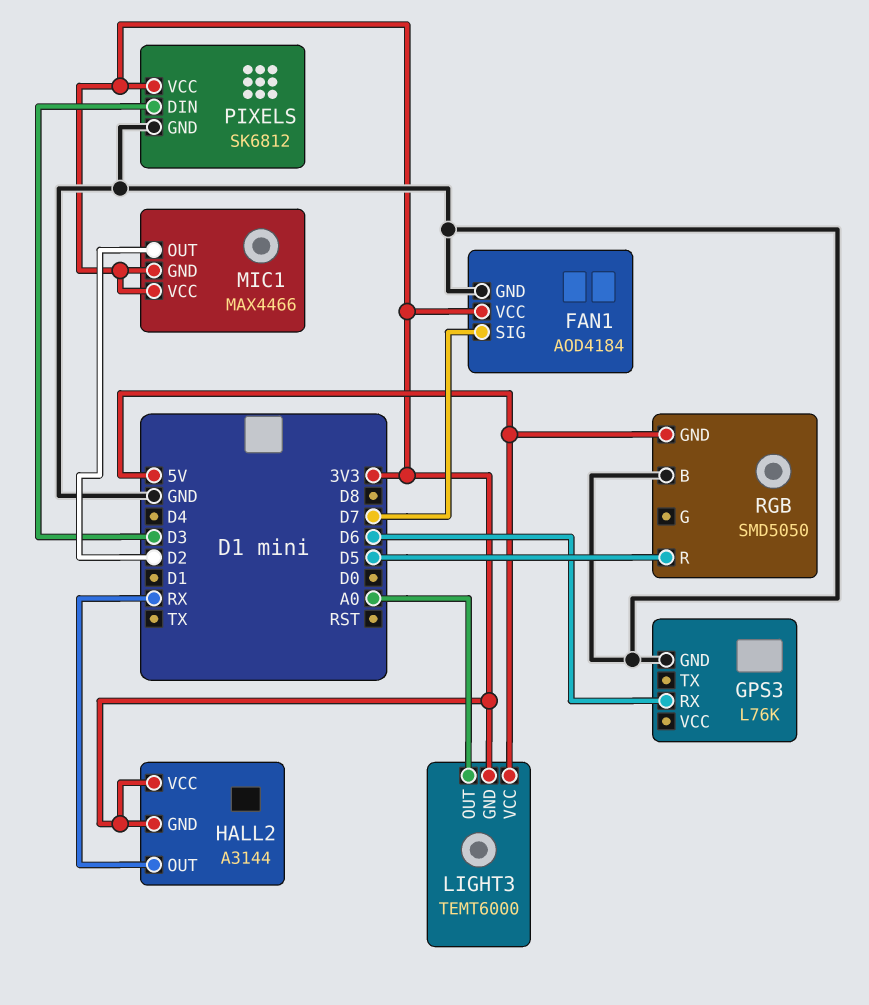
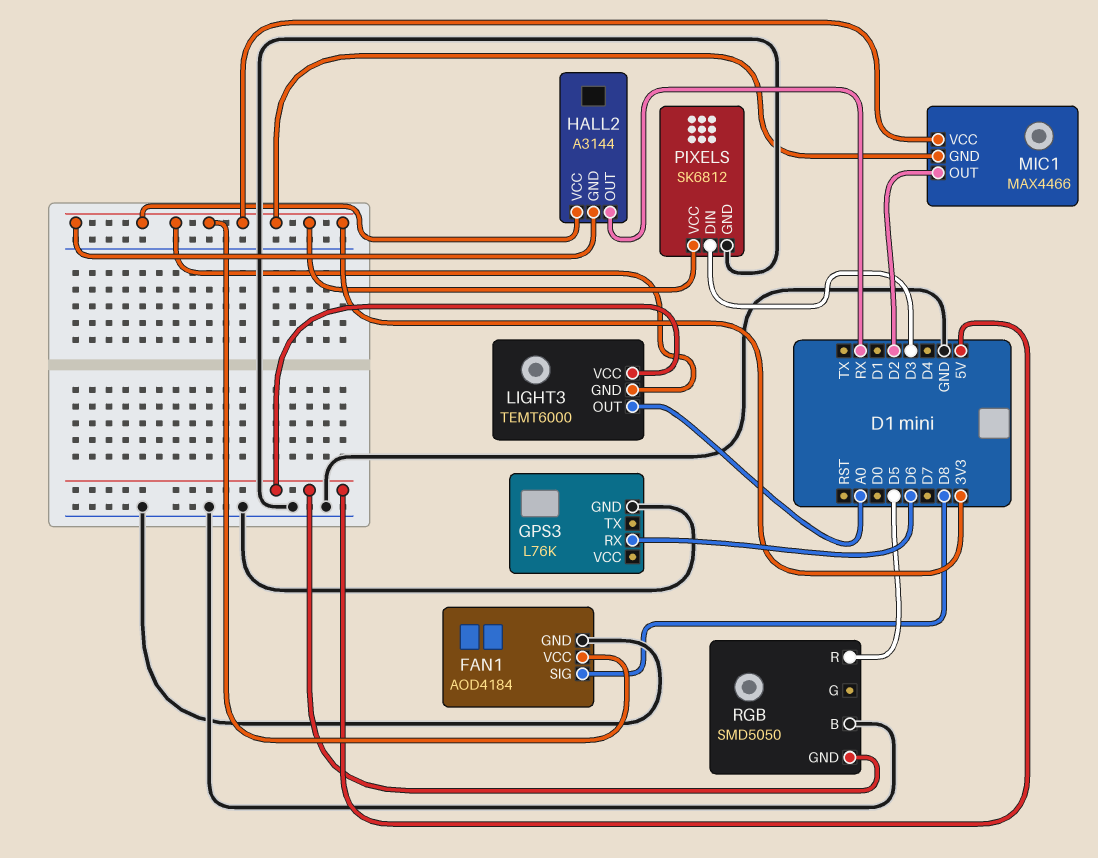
FAN1 pin SIG: D7 -> D8

